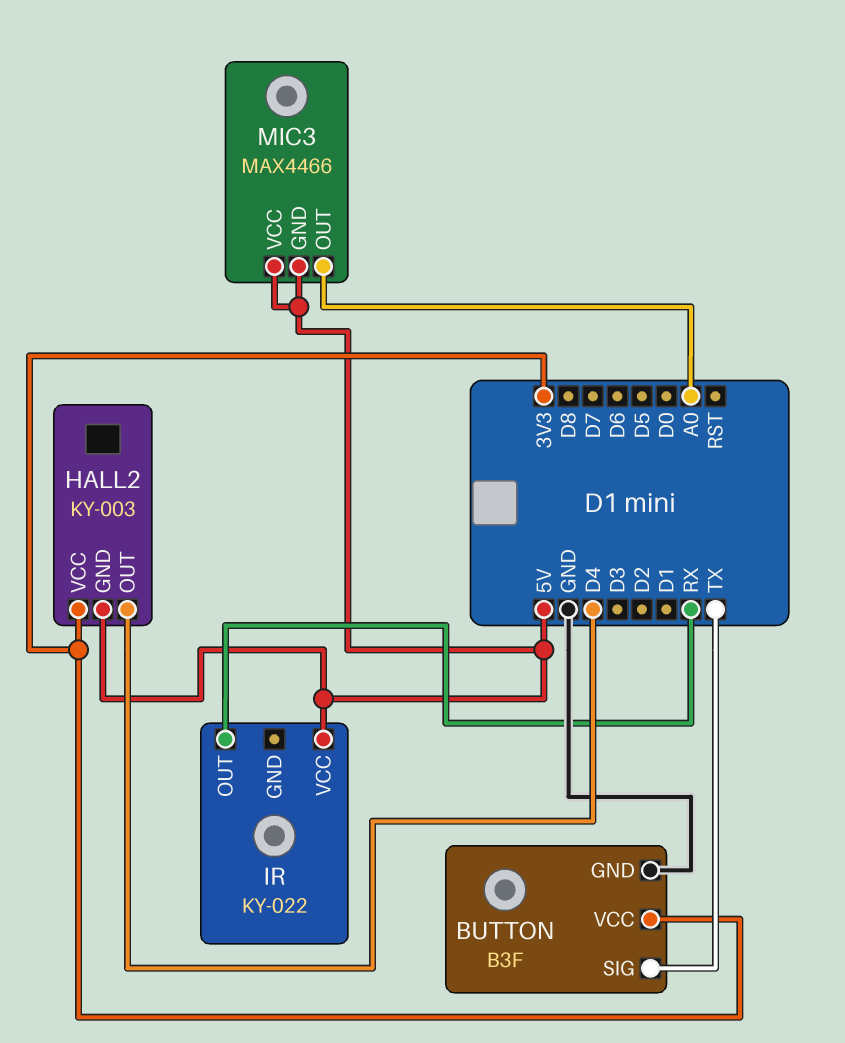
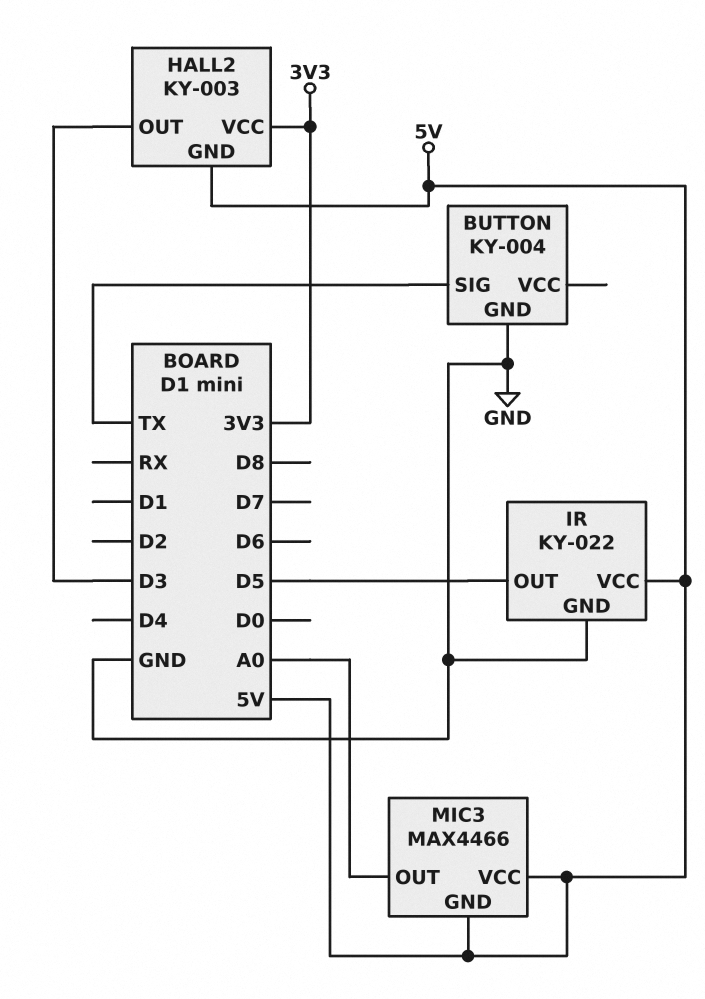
BUTTON: B3F -> KY-004
BUTTON pin VCC: 3V3 -> none
HALL2 pin OUT: D4 -> D3
IR pin GND: none -> GND
IR pin OUT: RX -> D5

